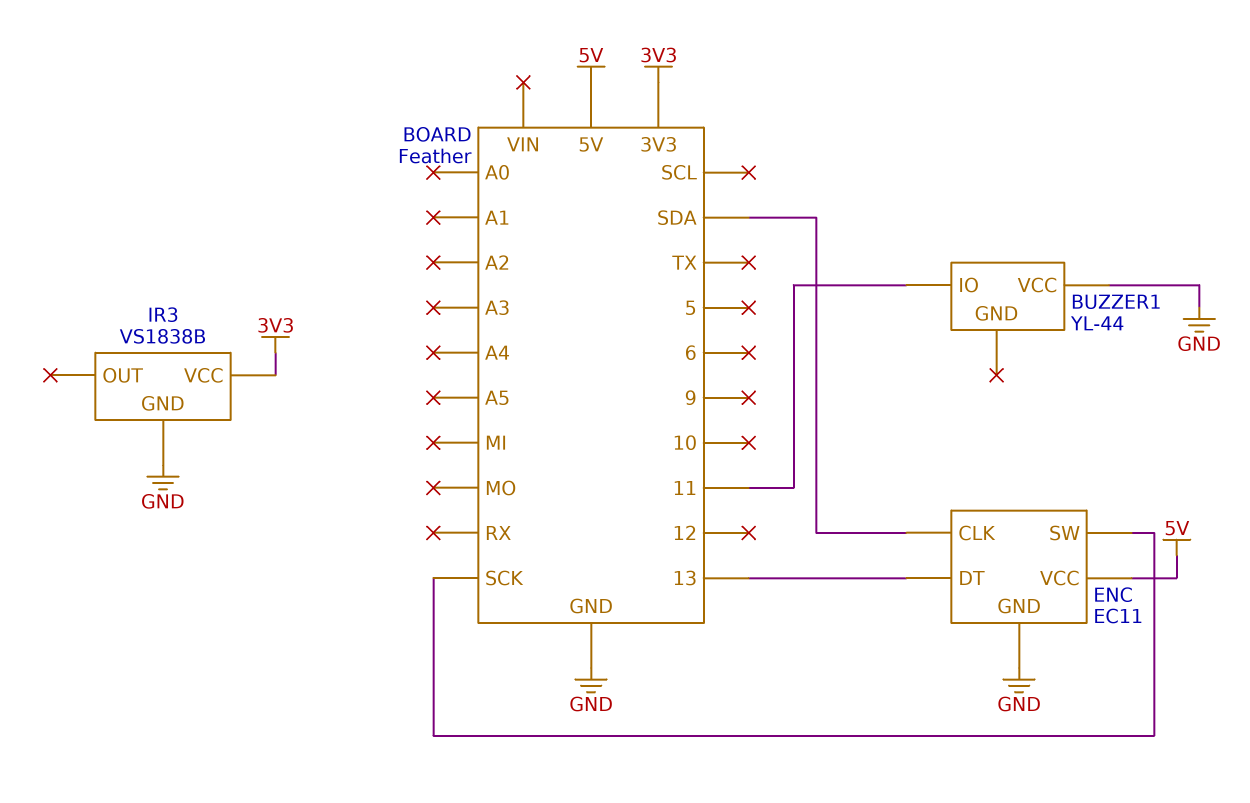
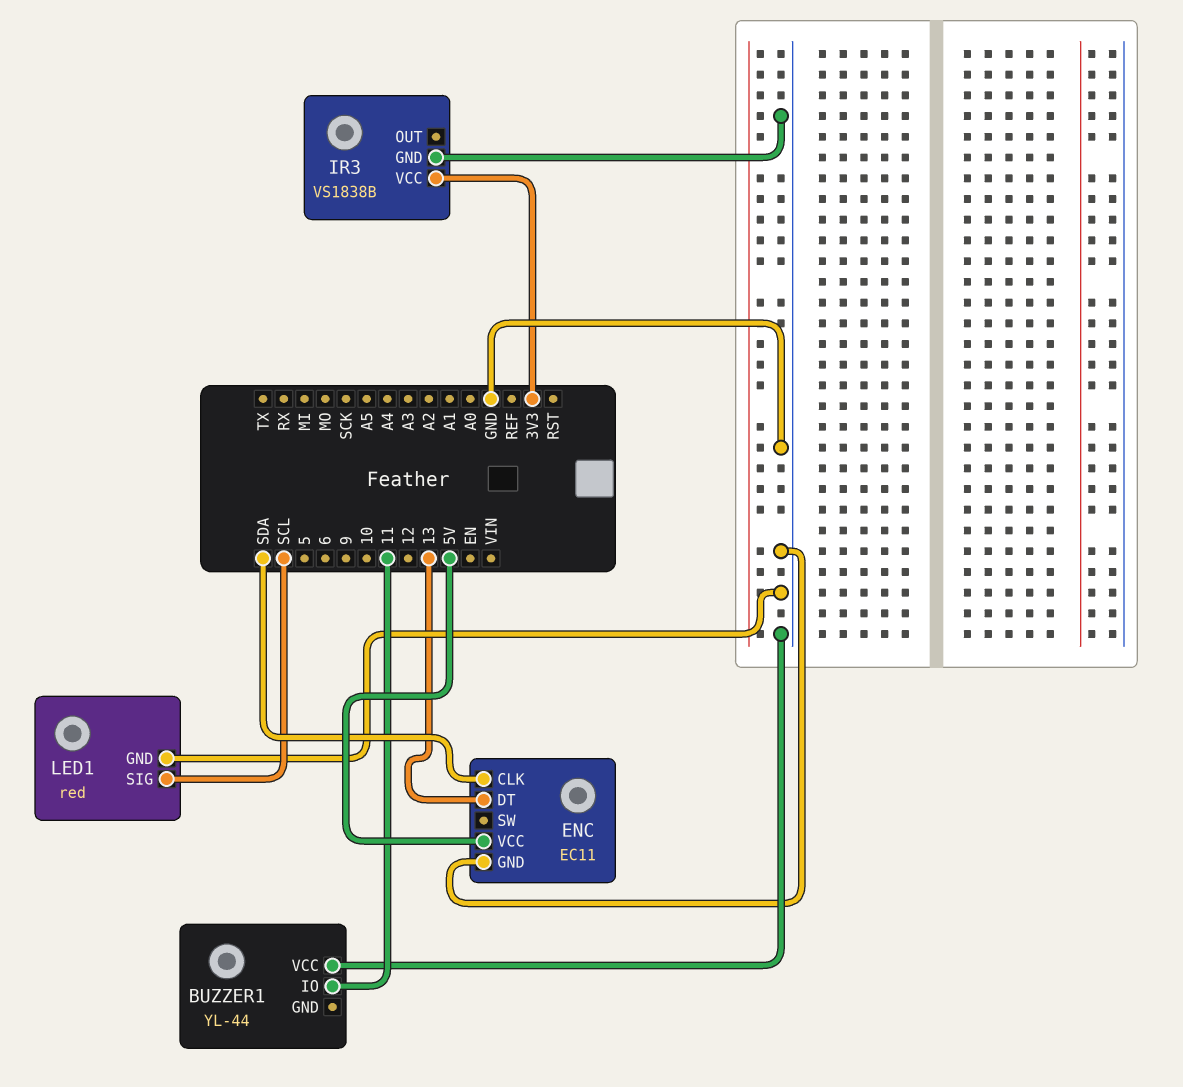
ENC pin SW: SCK -> none
LED1: none -> red
LED1 pin GND: none -> GND
LED1 pin SIG: none -> SCL

